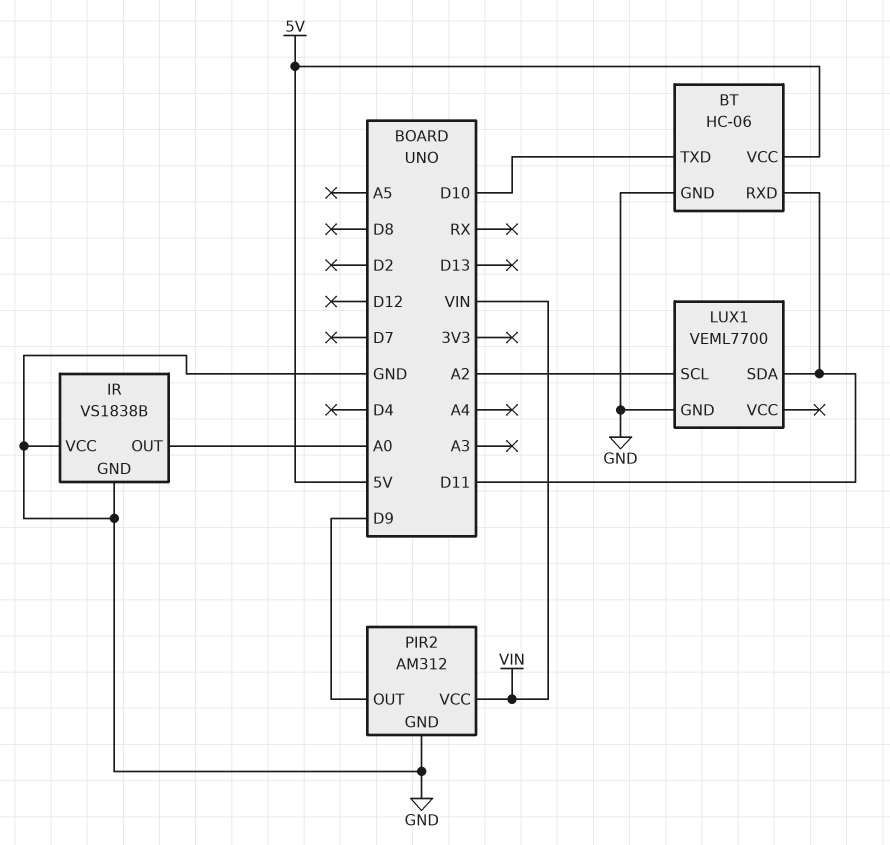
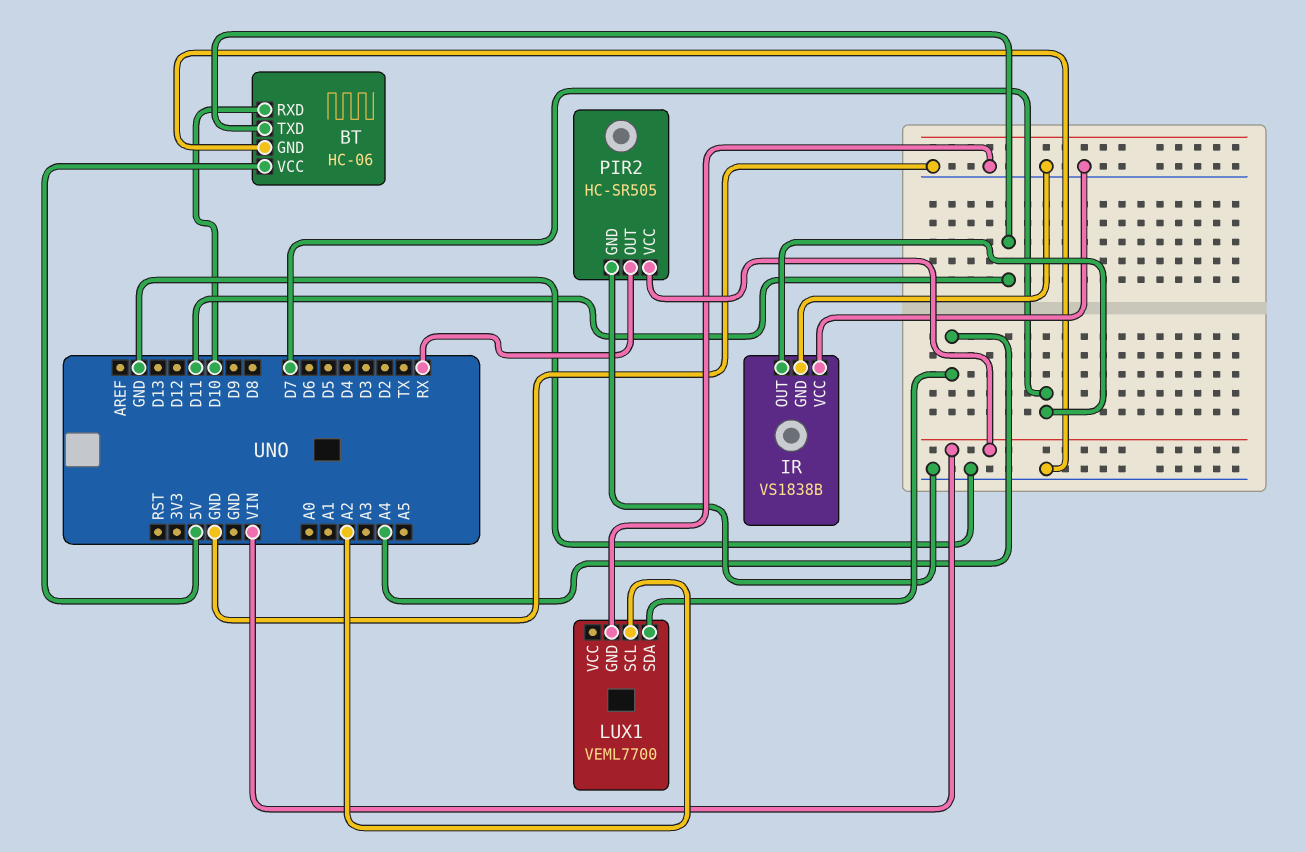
BT pin RXD: D11 -> D10
BT pin TXD: D10 -> D11
IR pin OUT: A0 -> D7
LUX1 pin SDA: D11 -> A4
PIR2: AM312 -> HC-SR505
PIR2 pin OUT: D9 -> RX

